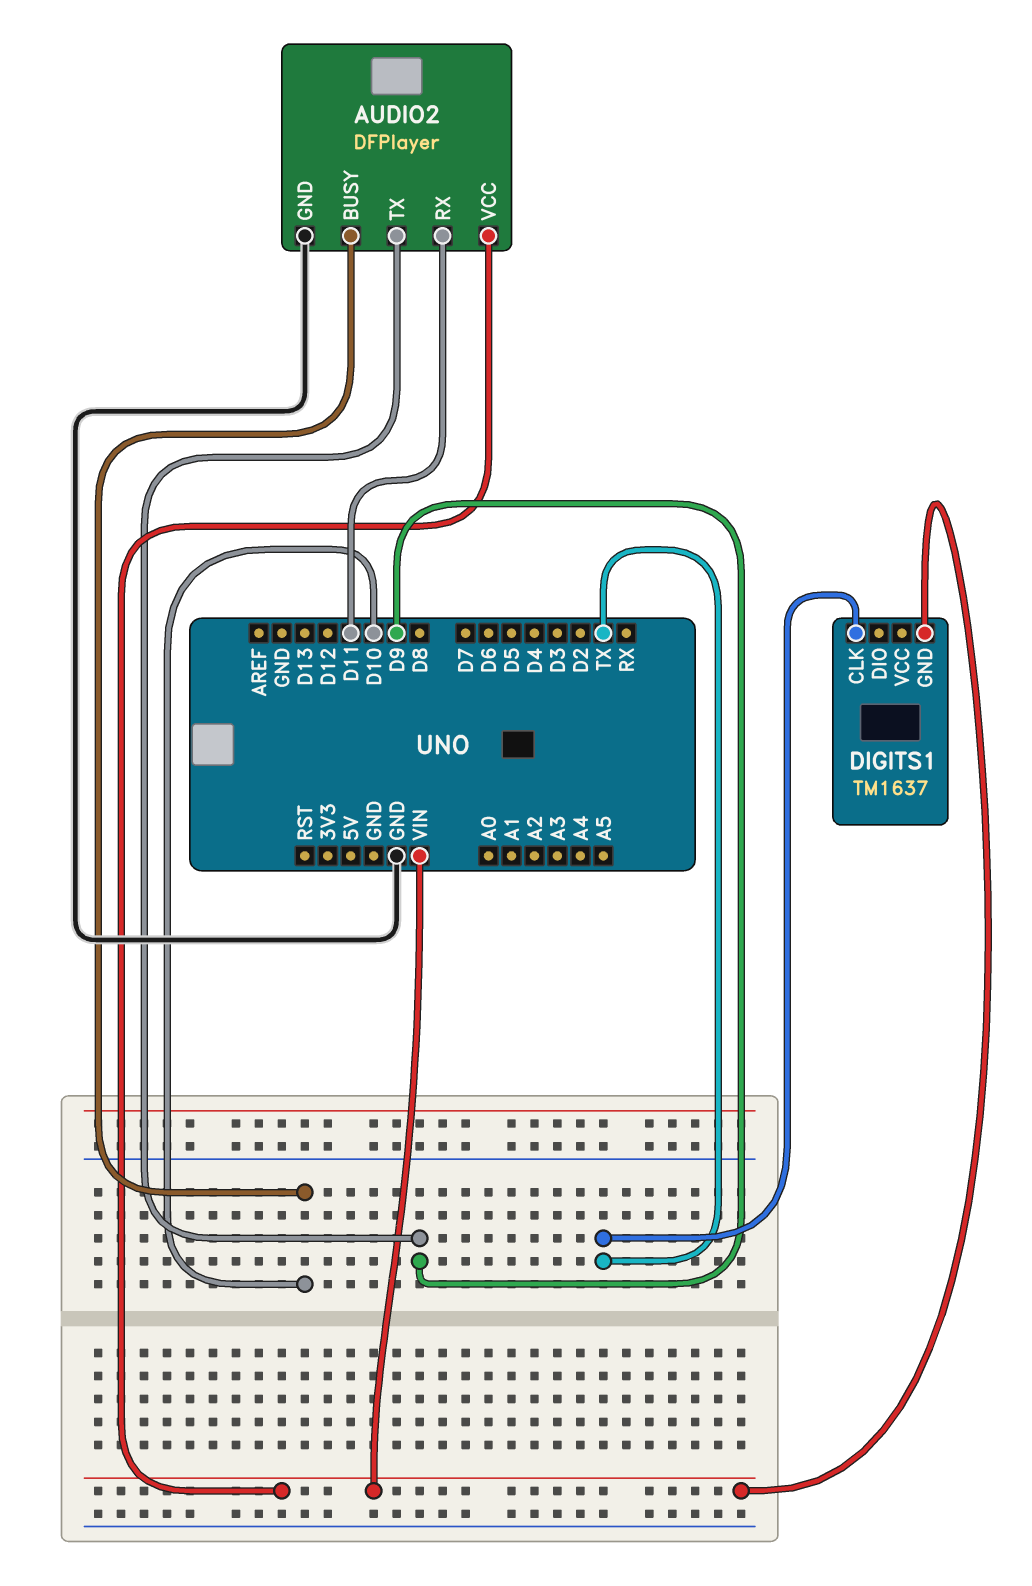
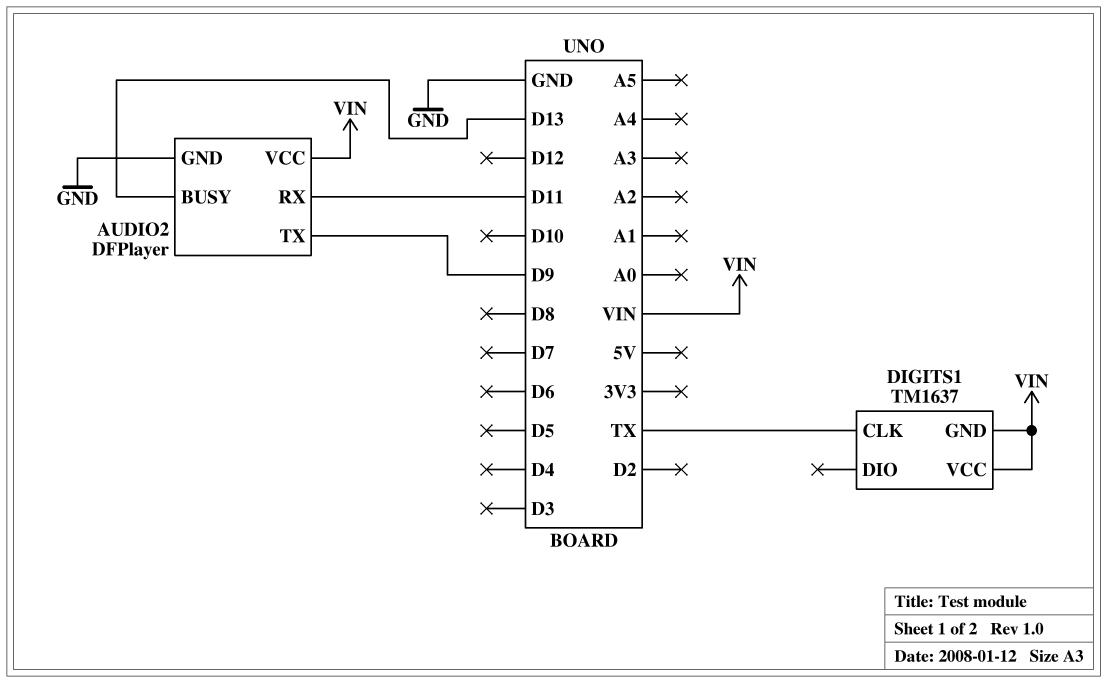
AUDIO2 pin BUSY: D10 -> D13
DIGITS1 pin VCC: none -> VIN

